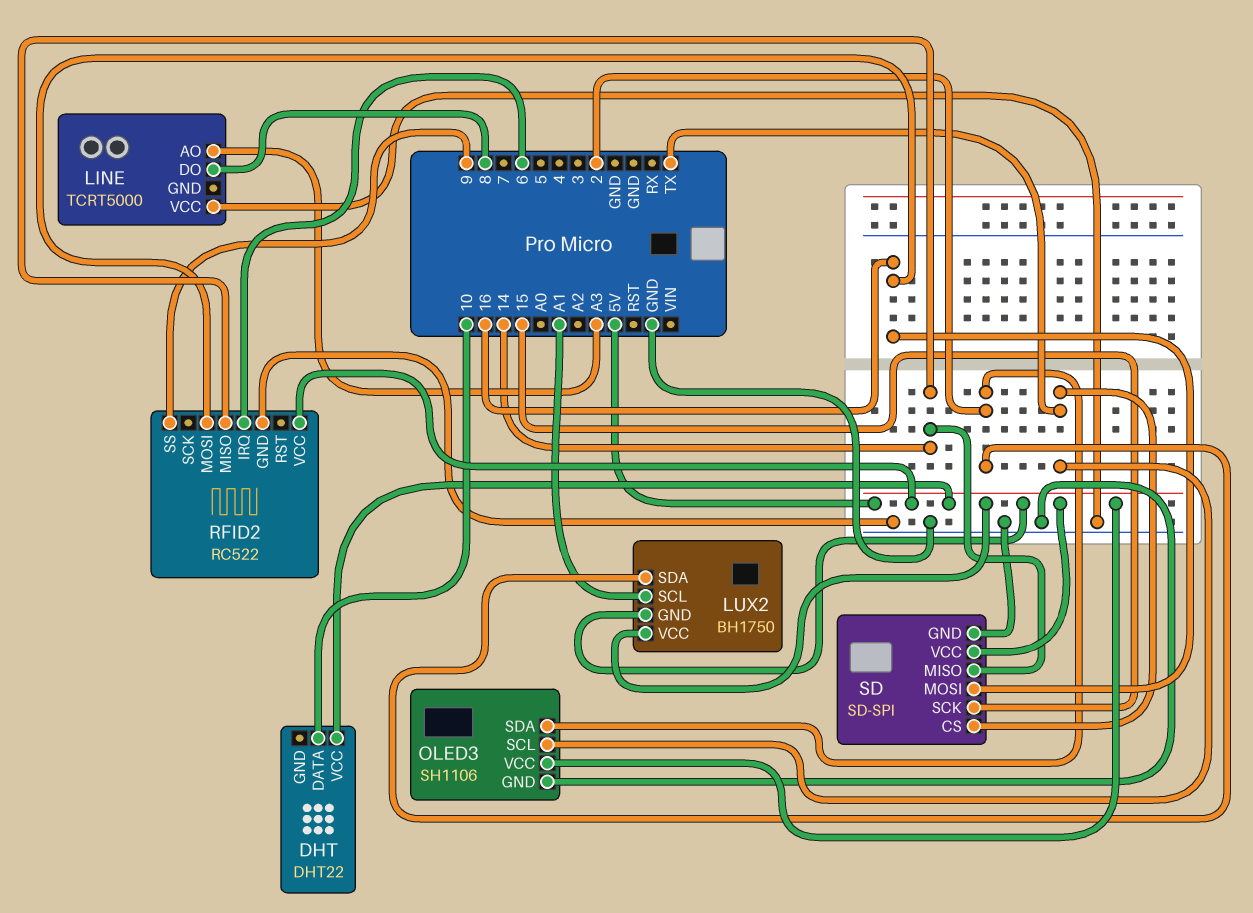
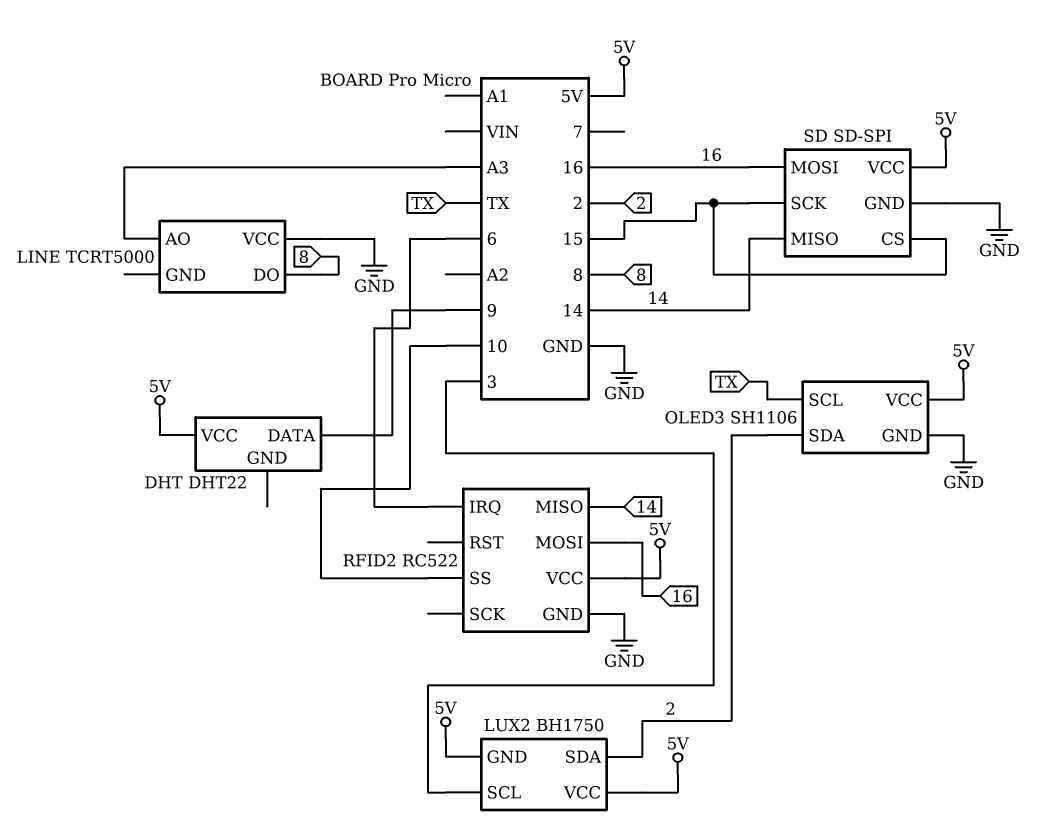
DHT pin DATA: 10 -> 9
LUX2 pin SCL: A1 -> 3
RFID2 pin SS: 9 -> 10
SD pin CS: TX -> 15

